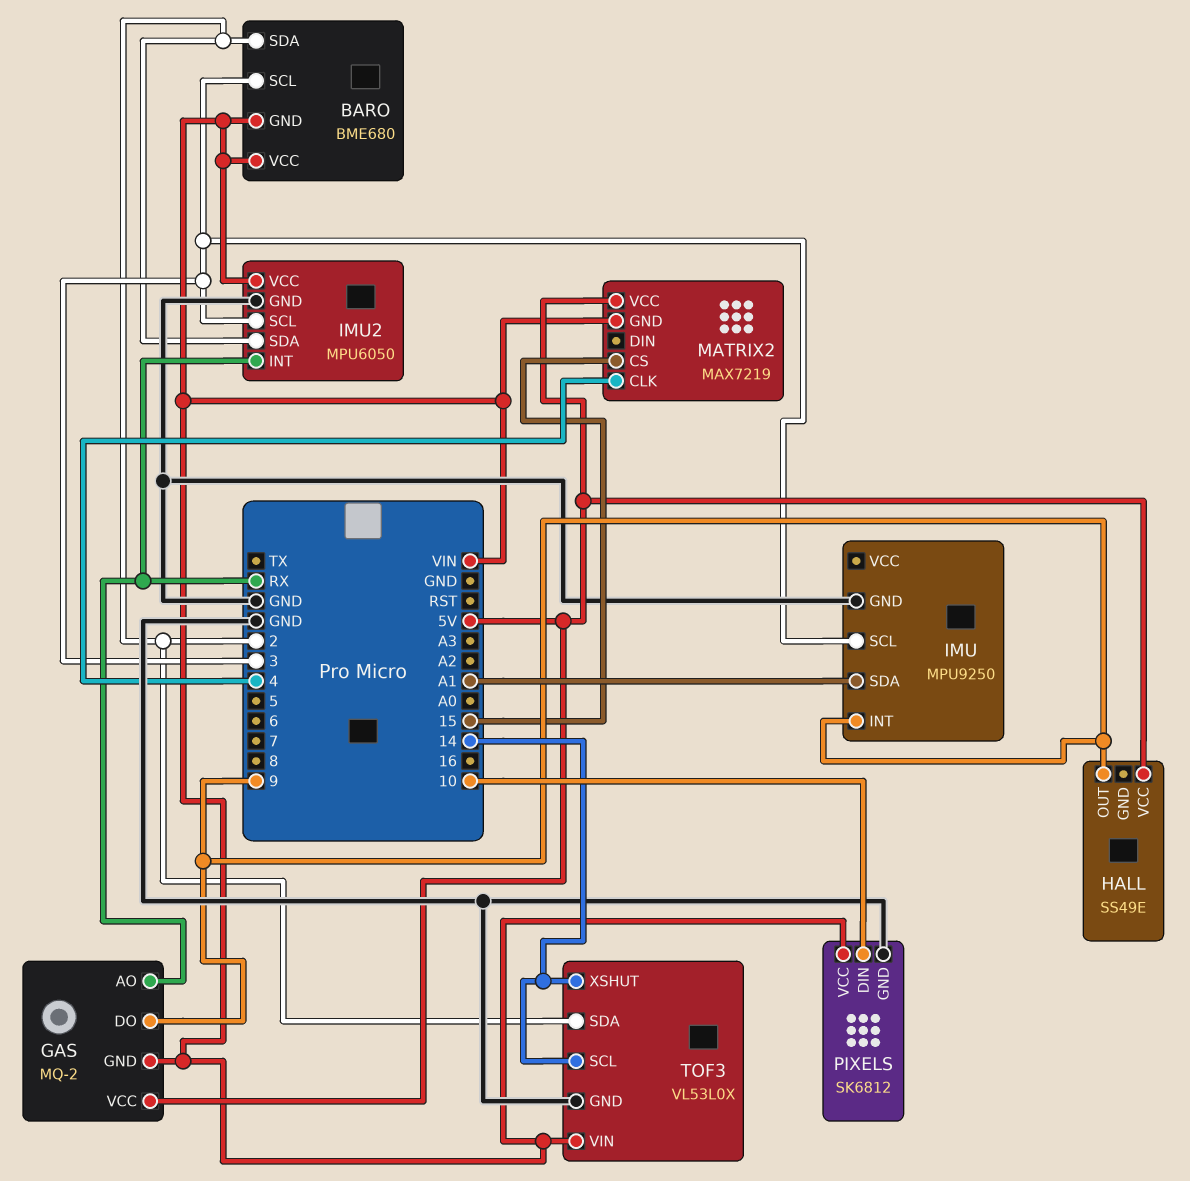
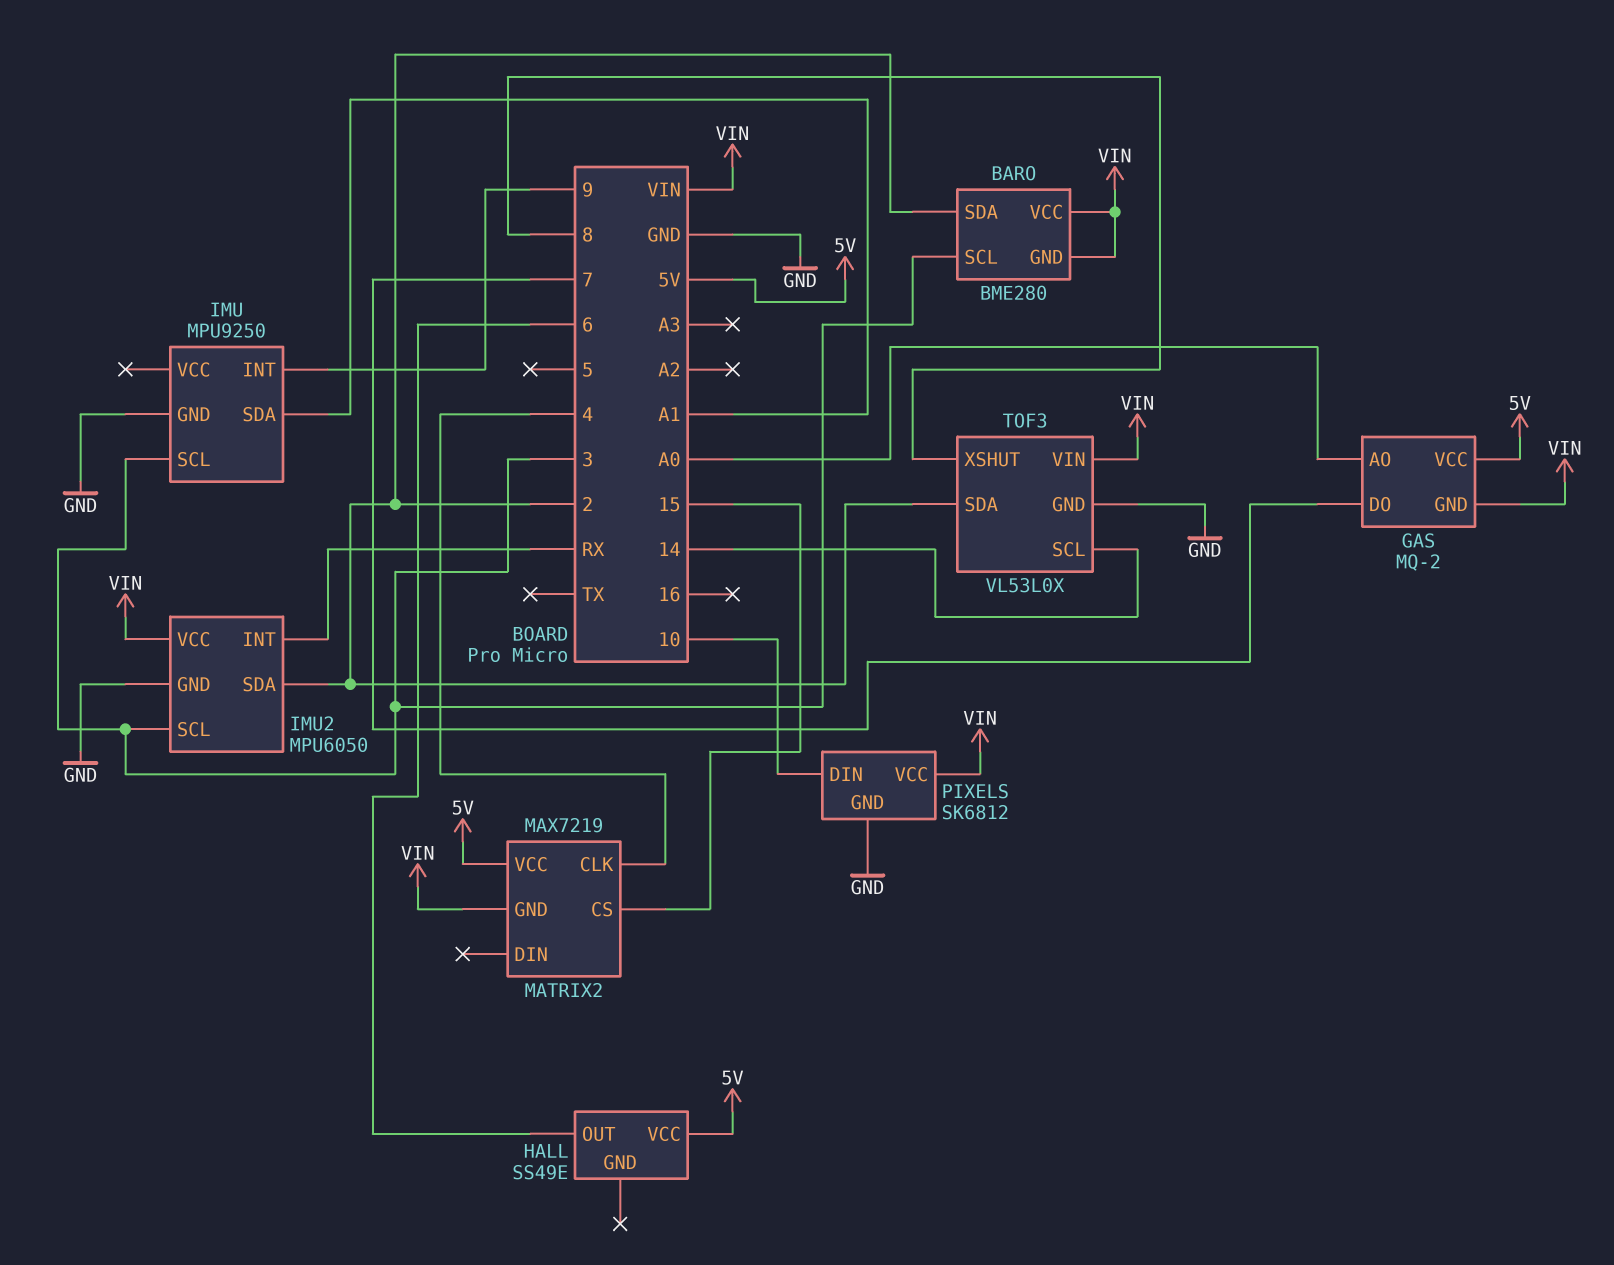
BARO: BME680 -> BME280
GAS pin AO: RX -> A0
GAS pin DO: 9 -> 7
HALL pin OUT: 9 -> 6
TOF3 pin XSHUT: 14 -> 8

